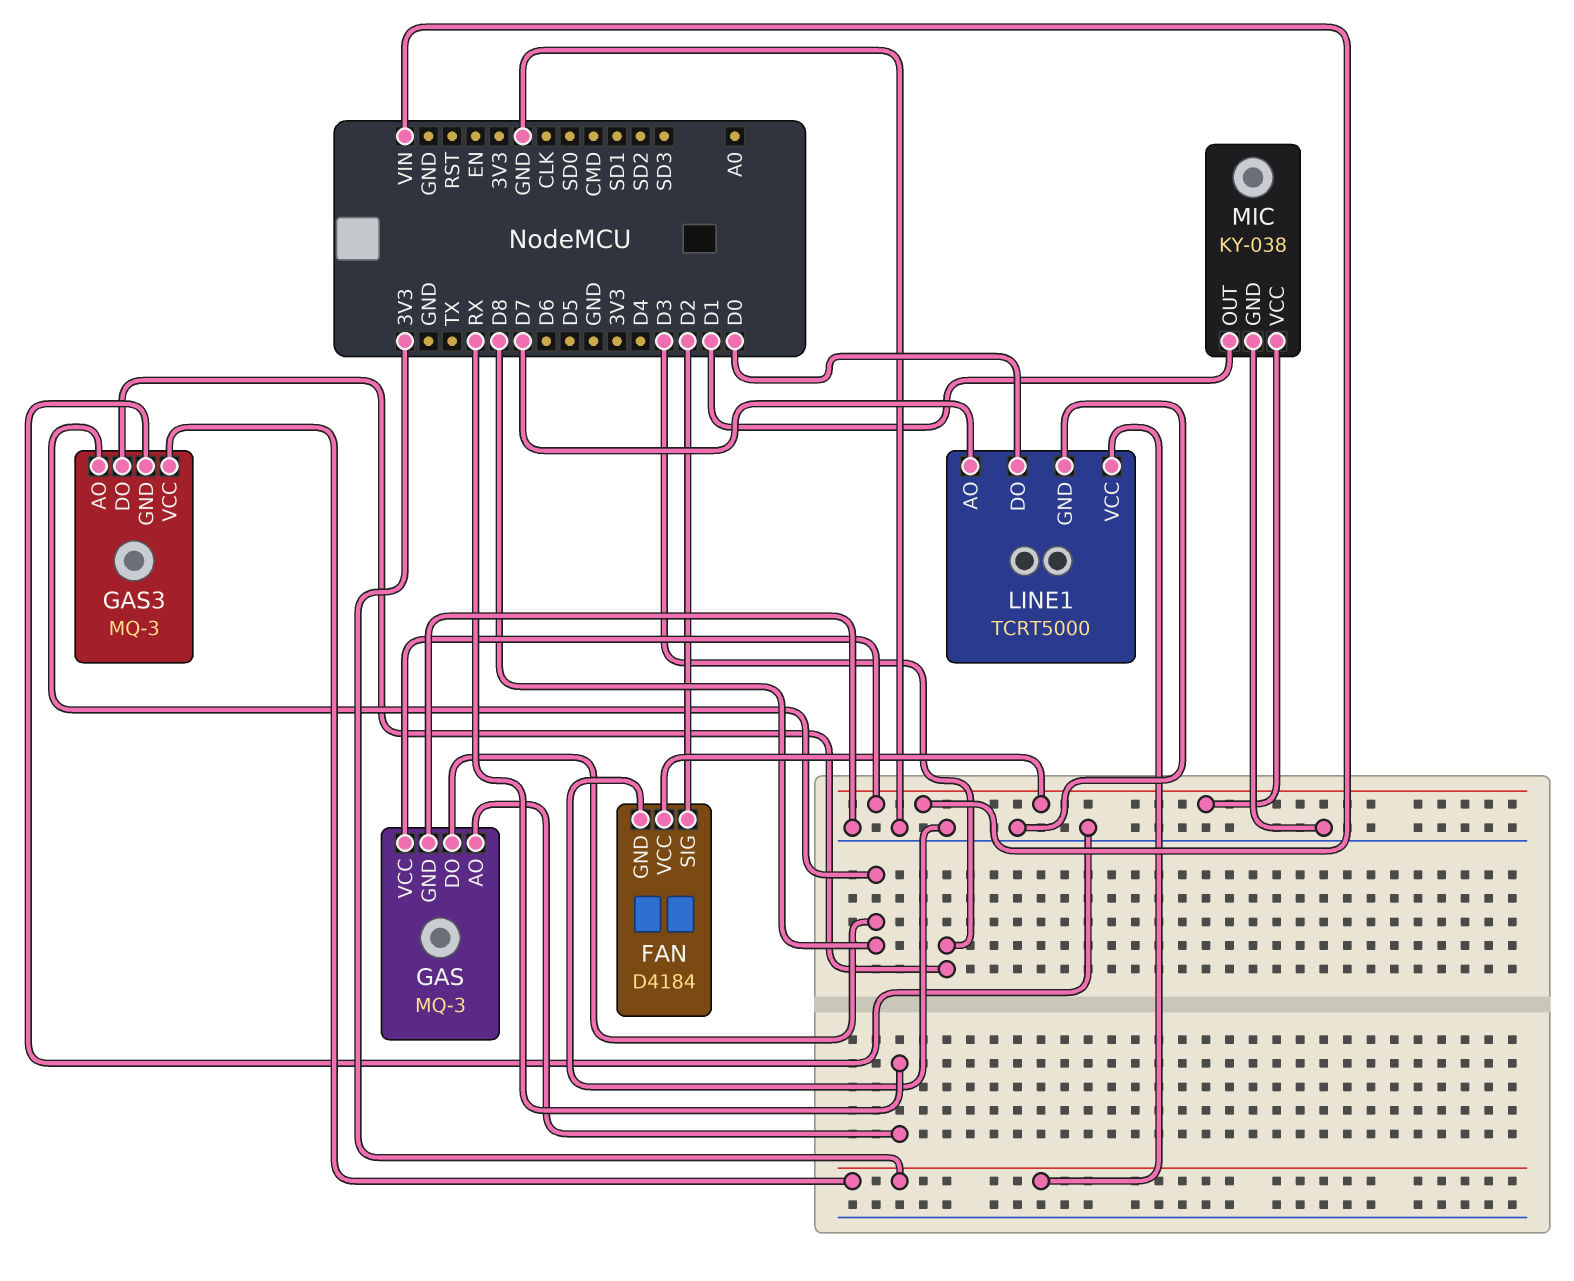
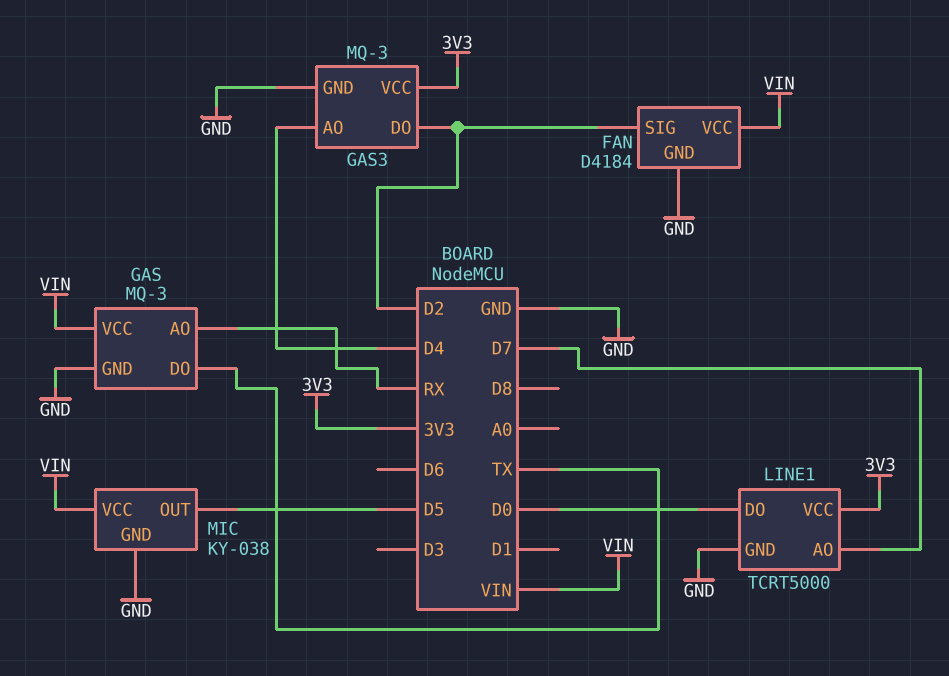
GAS pin DO: D8 -> TX
GAS3 pin AO: D8 -> D4
GAS3 pin DO: D3 -> D2
MIC pin OUT: D1 -> D5

